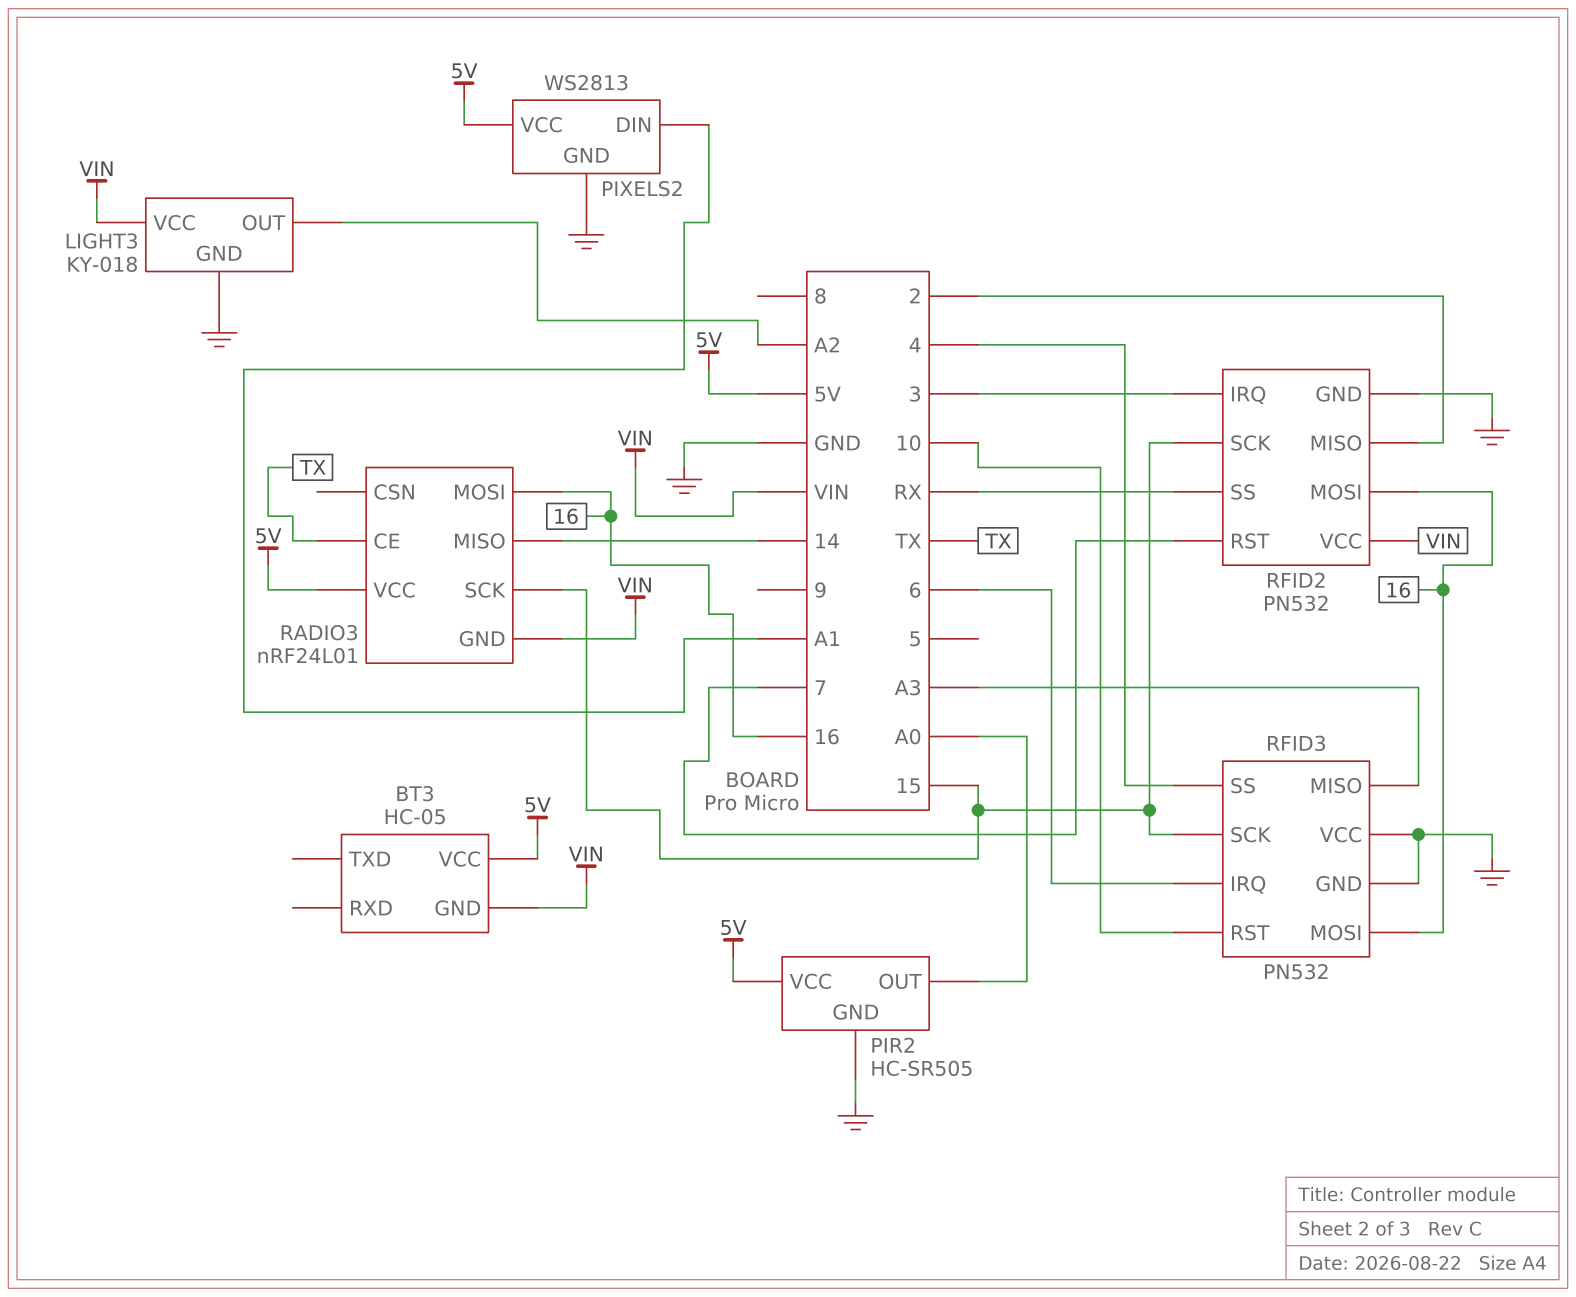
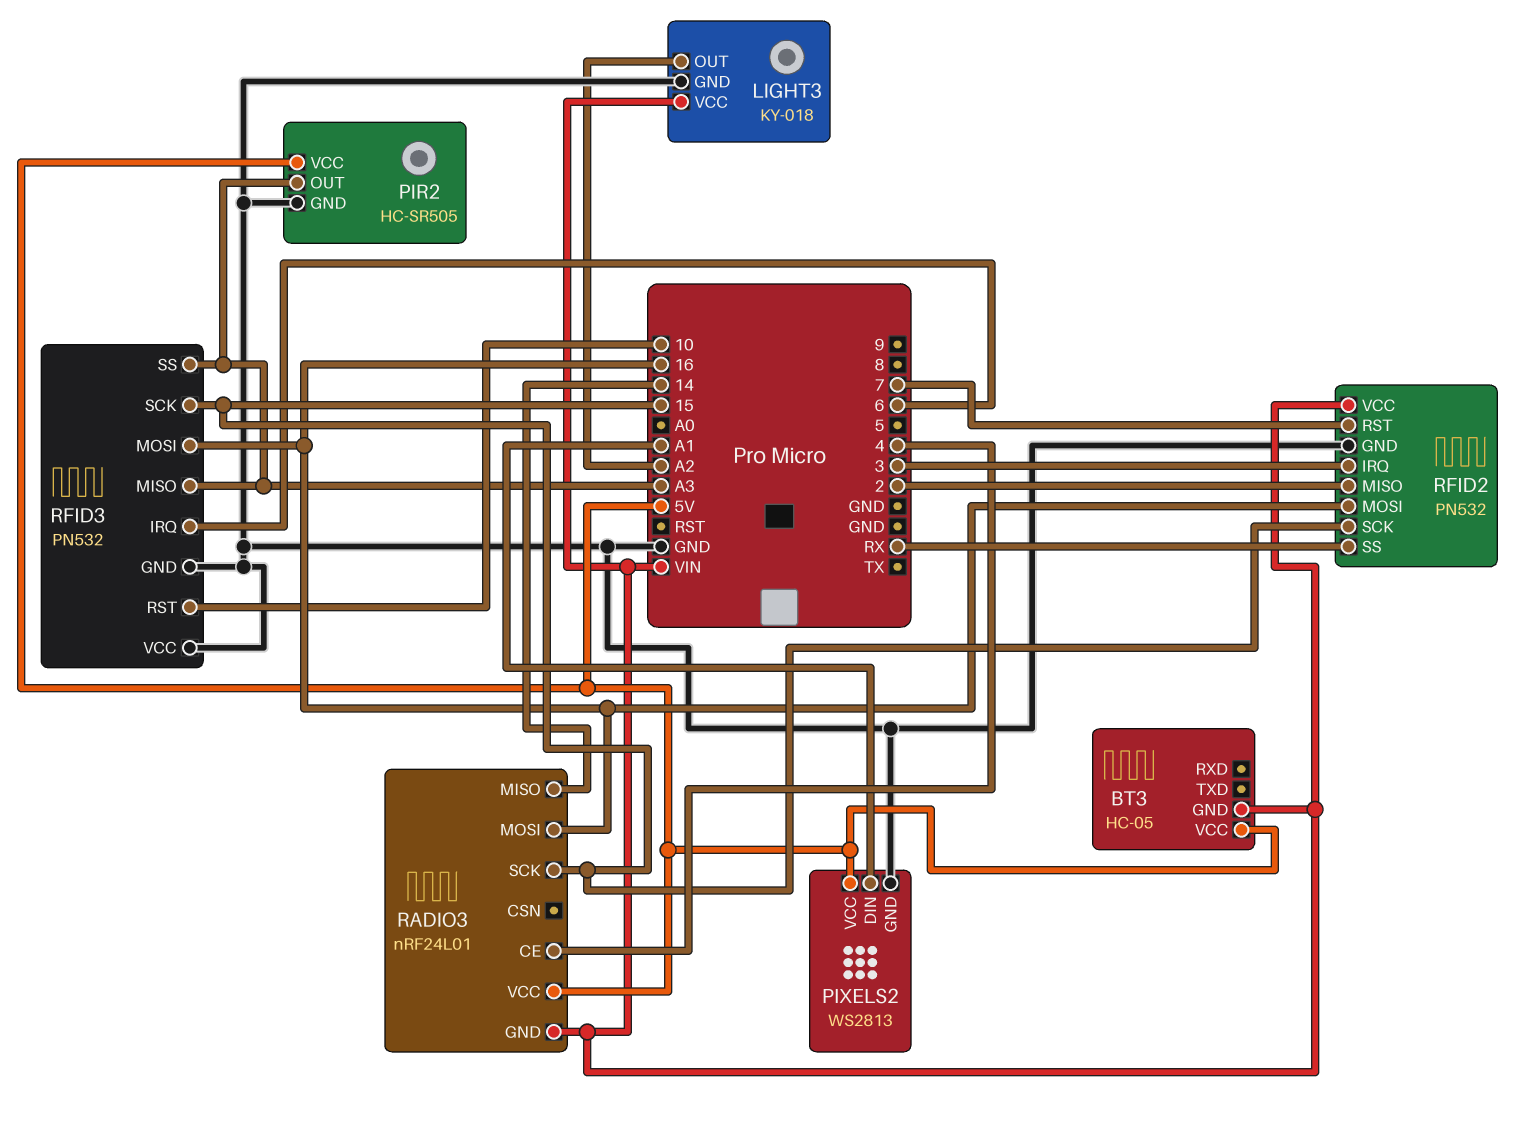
PIR2 pin OUT: A0 -> A3
RADIO3 pin CE: TX -> 4
RFID3 pin SS: 4 -> A3

